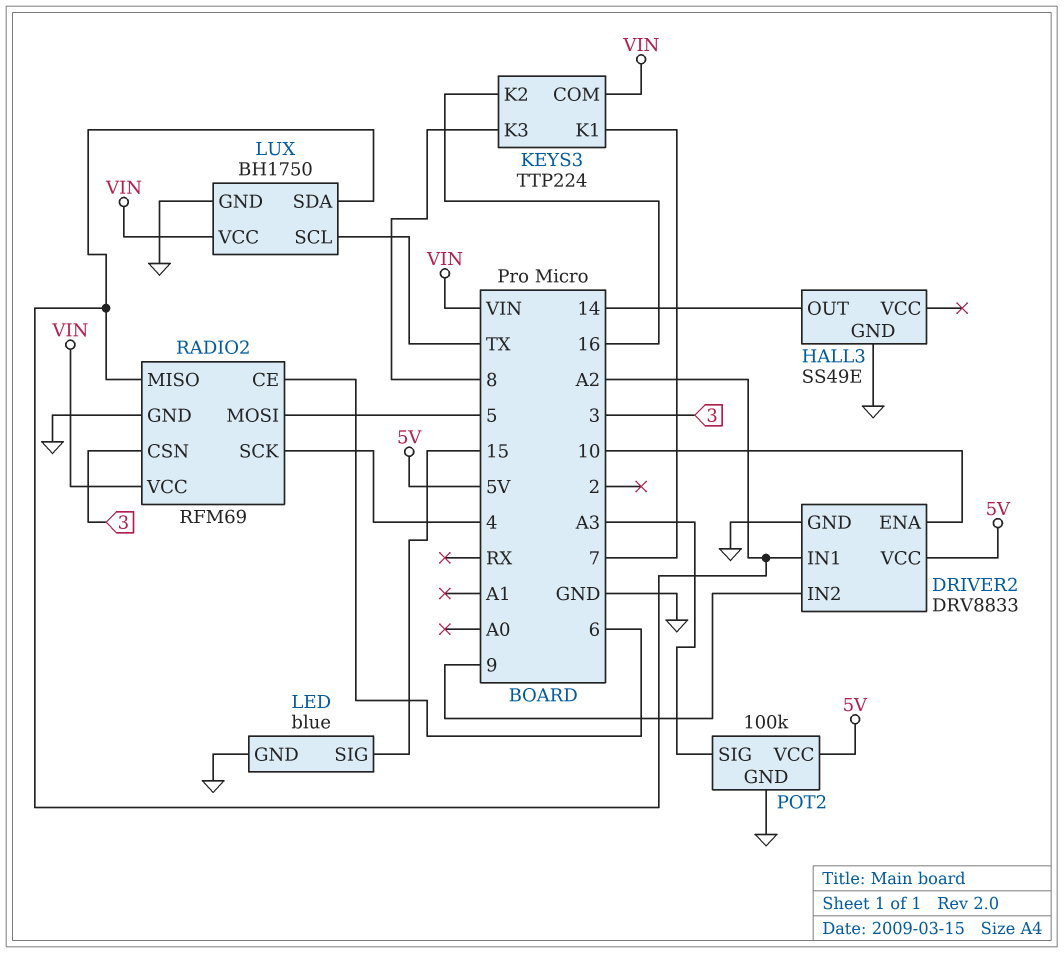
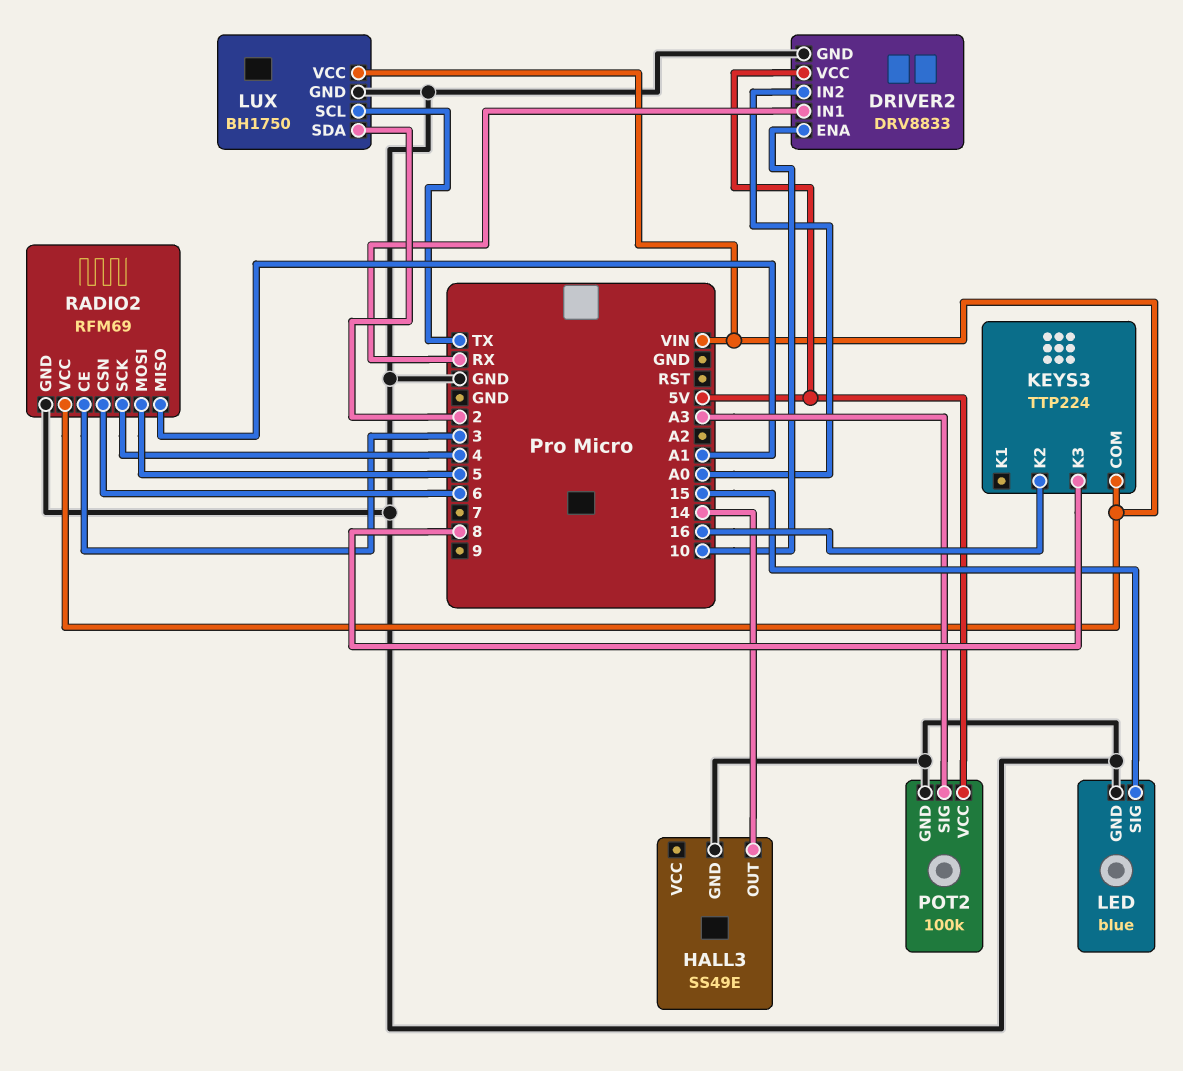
DRIVER2 pin IN1: A2 -> RX
DRIVER2 pin IN2: 9 -> A0
KEYS3 pin K1: 7 -> none
LUX pin SDA: A2 -> 2
RADIO2 pin CE: 6 -> 3
RADIO2 pin CSN: 3 -> 6
RADIO2 pin MISO: A2 -> A1

